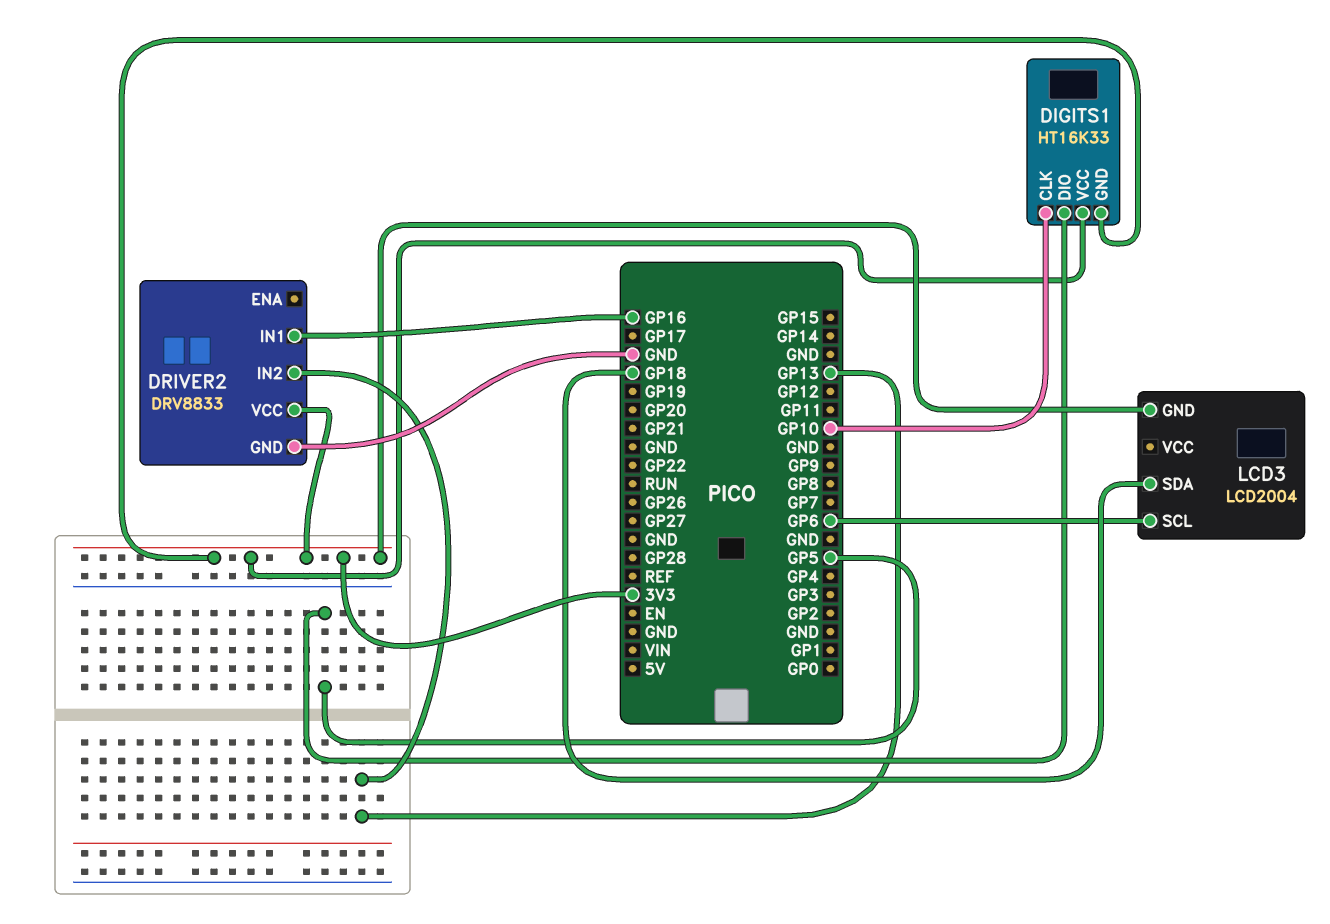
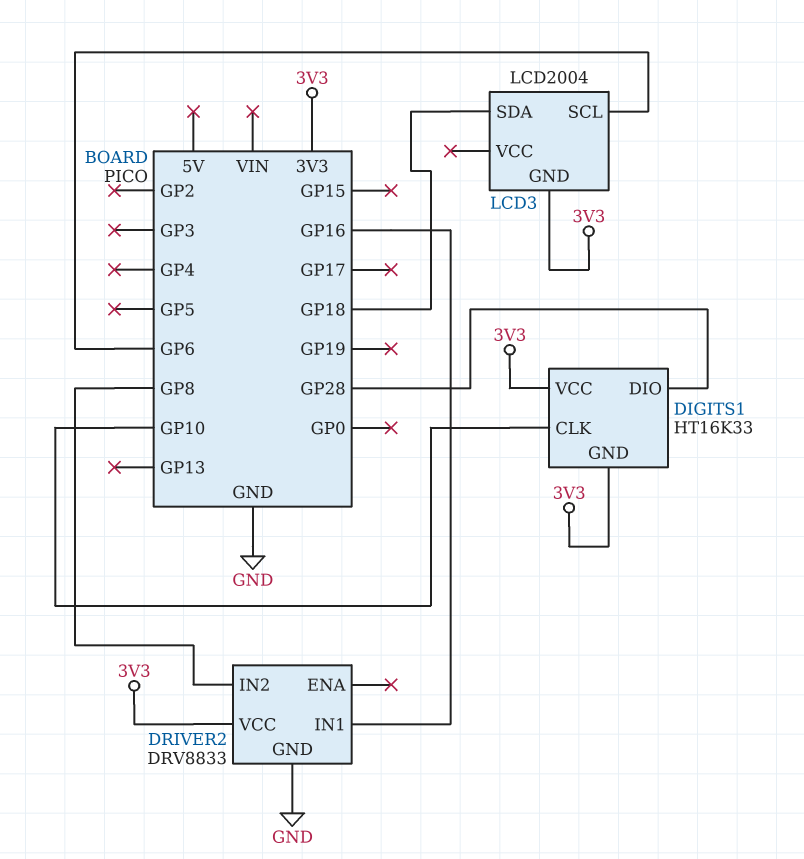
DIGITS1 pin DIO: GP5 -> GP28
DRIVER2 pin IN2: GP13 -> GP8

